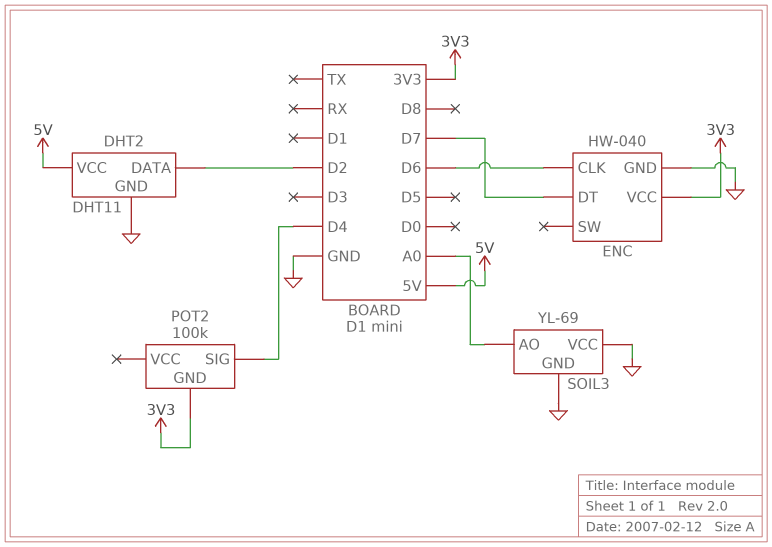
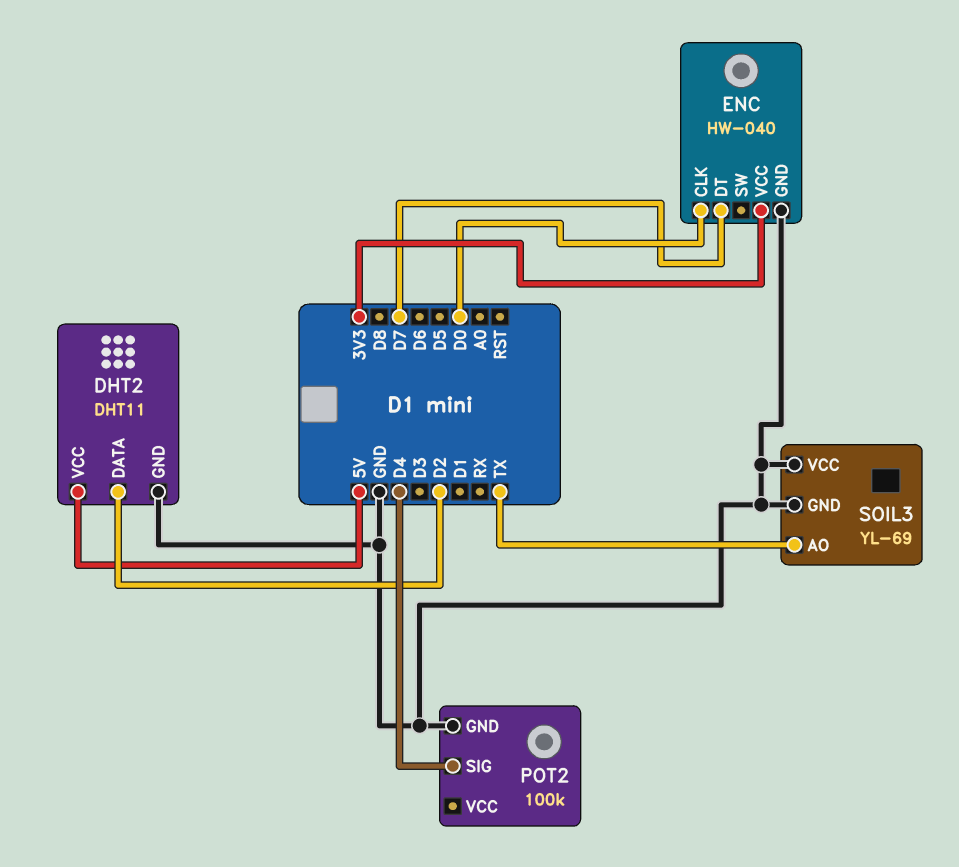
ENC pin CLK: D6 -> D0
POT2 pin GND: 3V3 -> GND
SOIL3 pin AO: A0 -> TX

